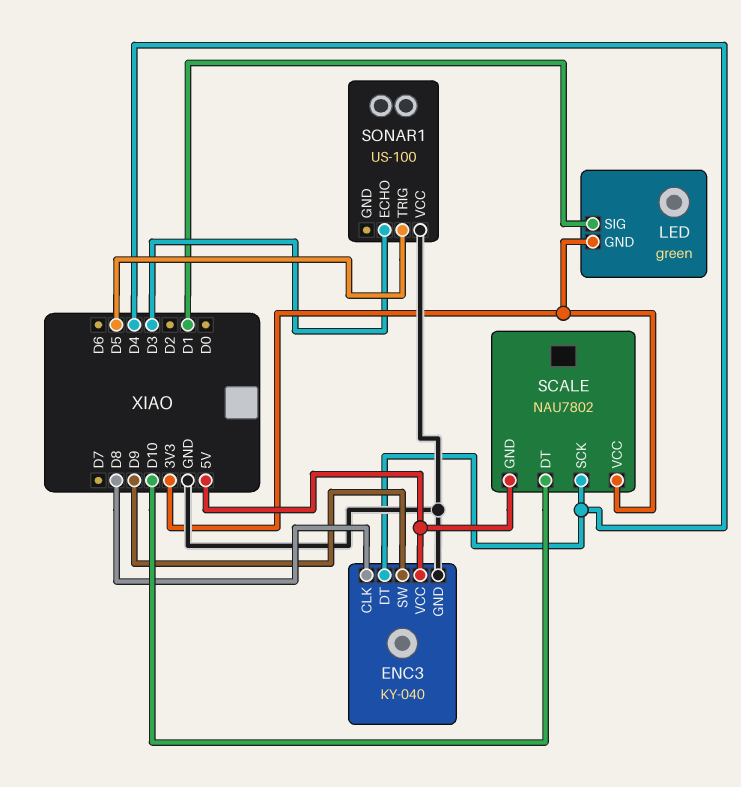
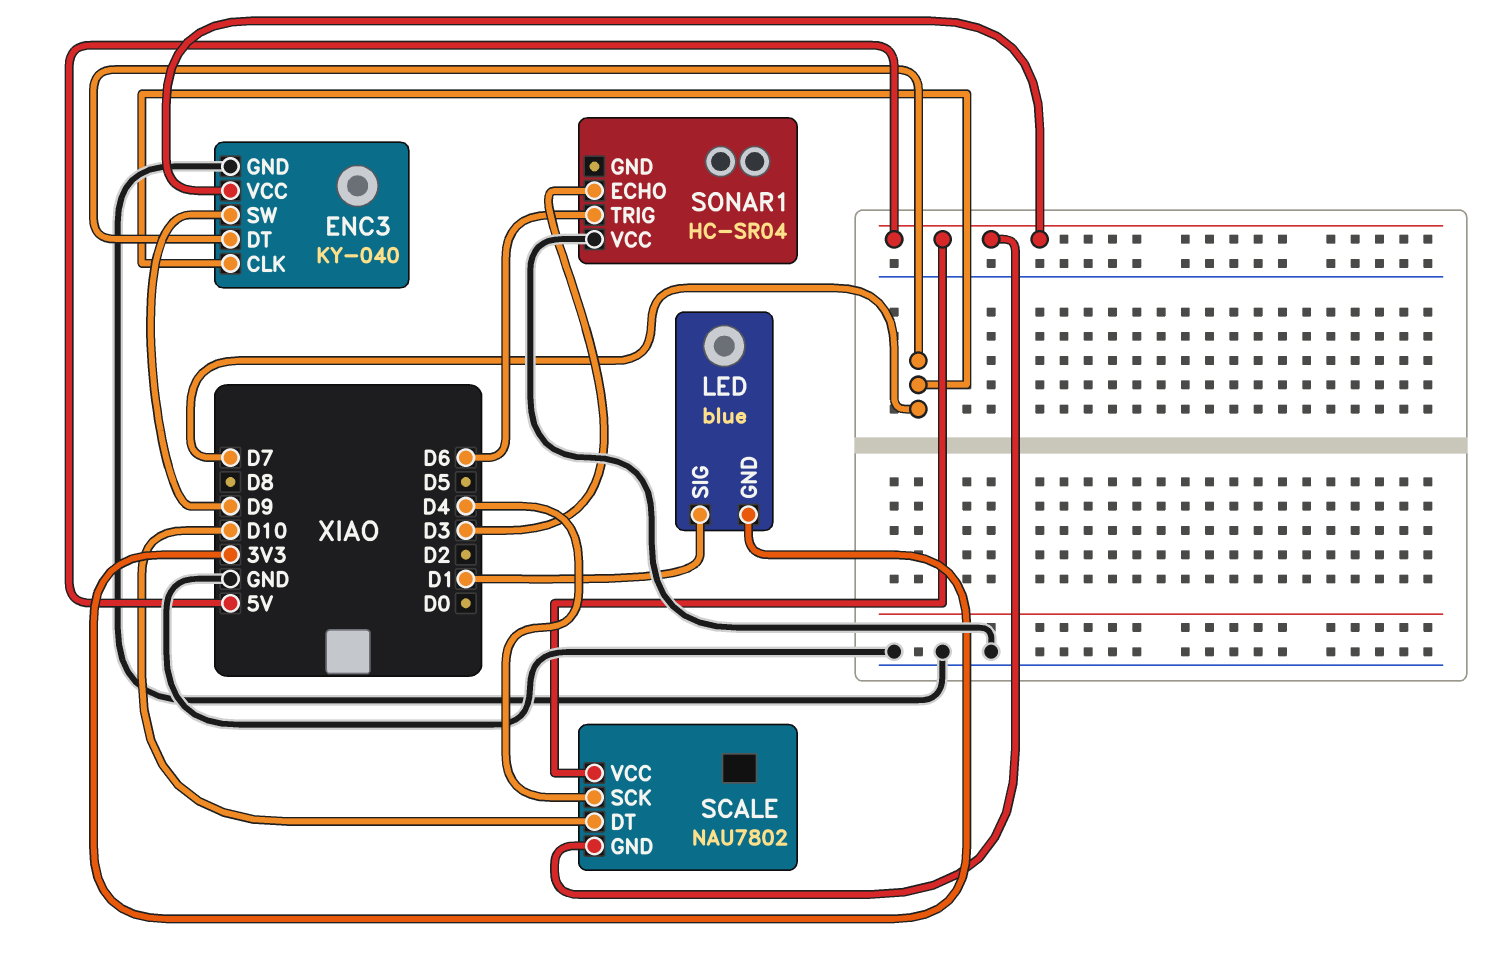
ENC3 pin CLK: D8 -> D7
ENC3 pin DT: D4 -> D7
LED: green -> blue
SCALE pin VCC: 3V3 -> 5V
SONAR1: US-100 -> HC-SR04
SONAR1 pin TRIG: D5 -> D6

